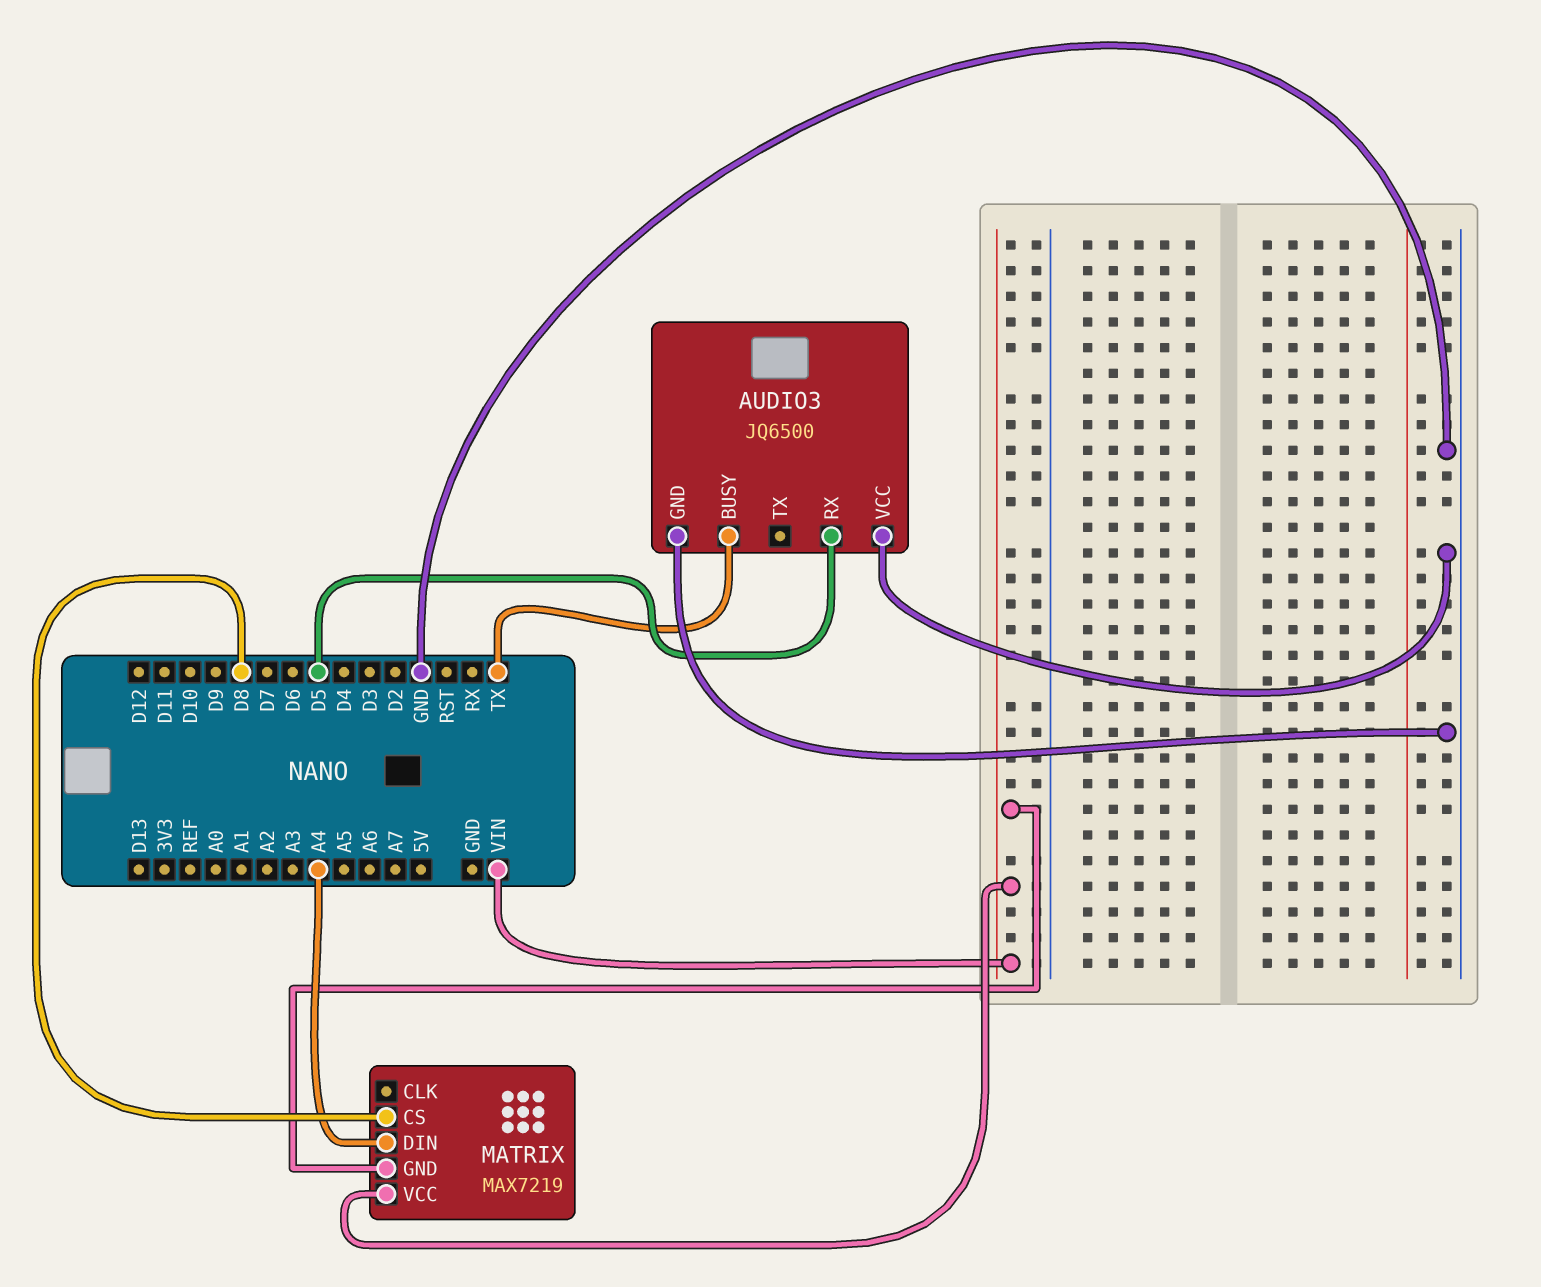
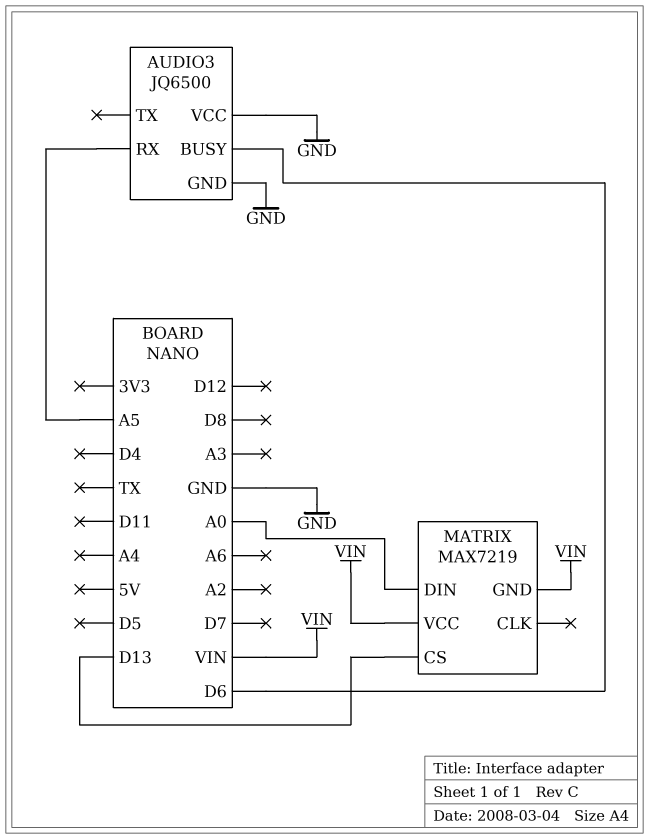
AUDIO3 pin BUSY: TX -> D6
AUDIO3 pin RX: D5 -> A5
MATRIX pin CS: D8 -> D13
MATRIX pin DIN: A4 -> A0

